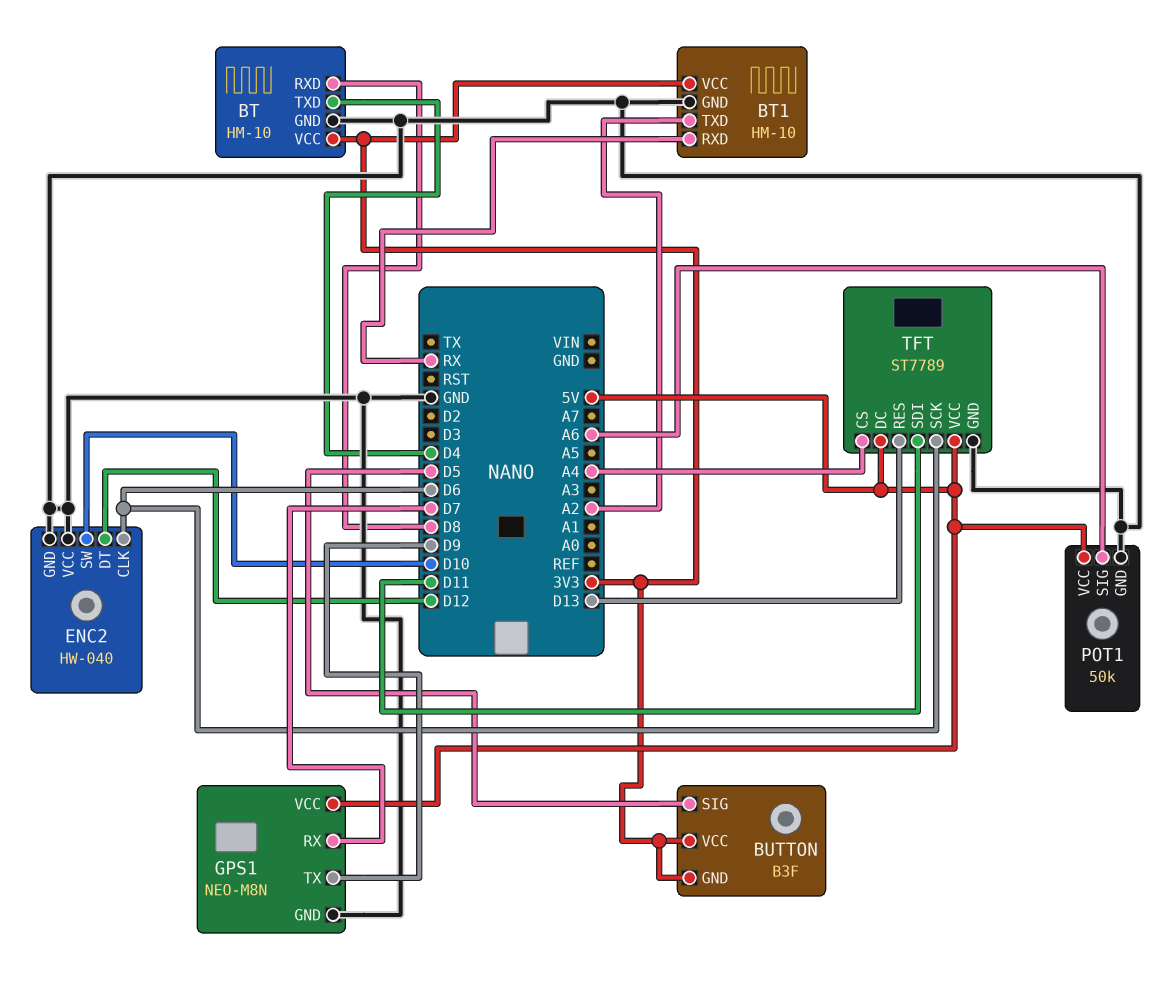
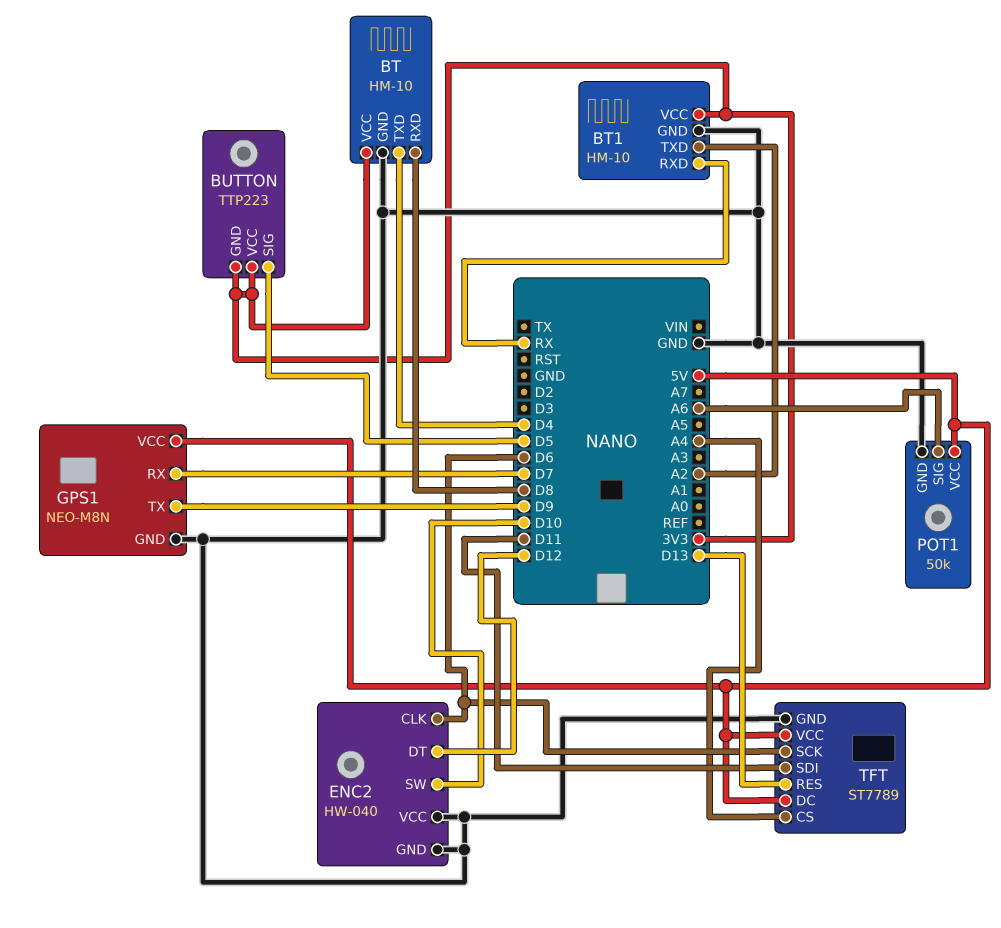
BUTTON: B3F -> TTP223

